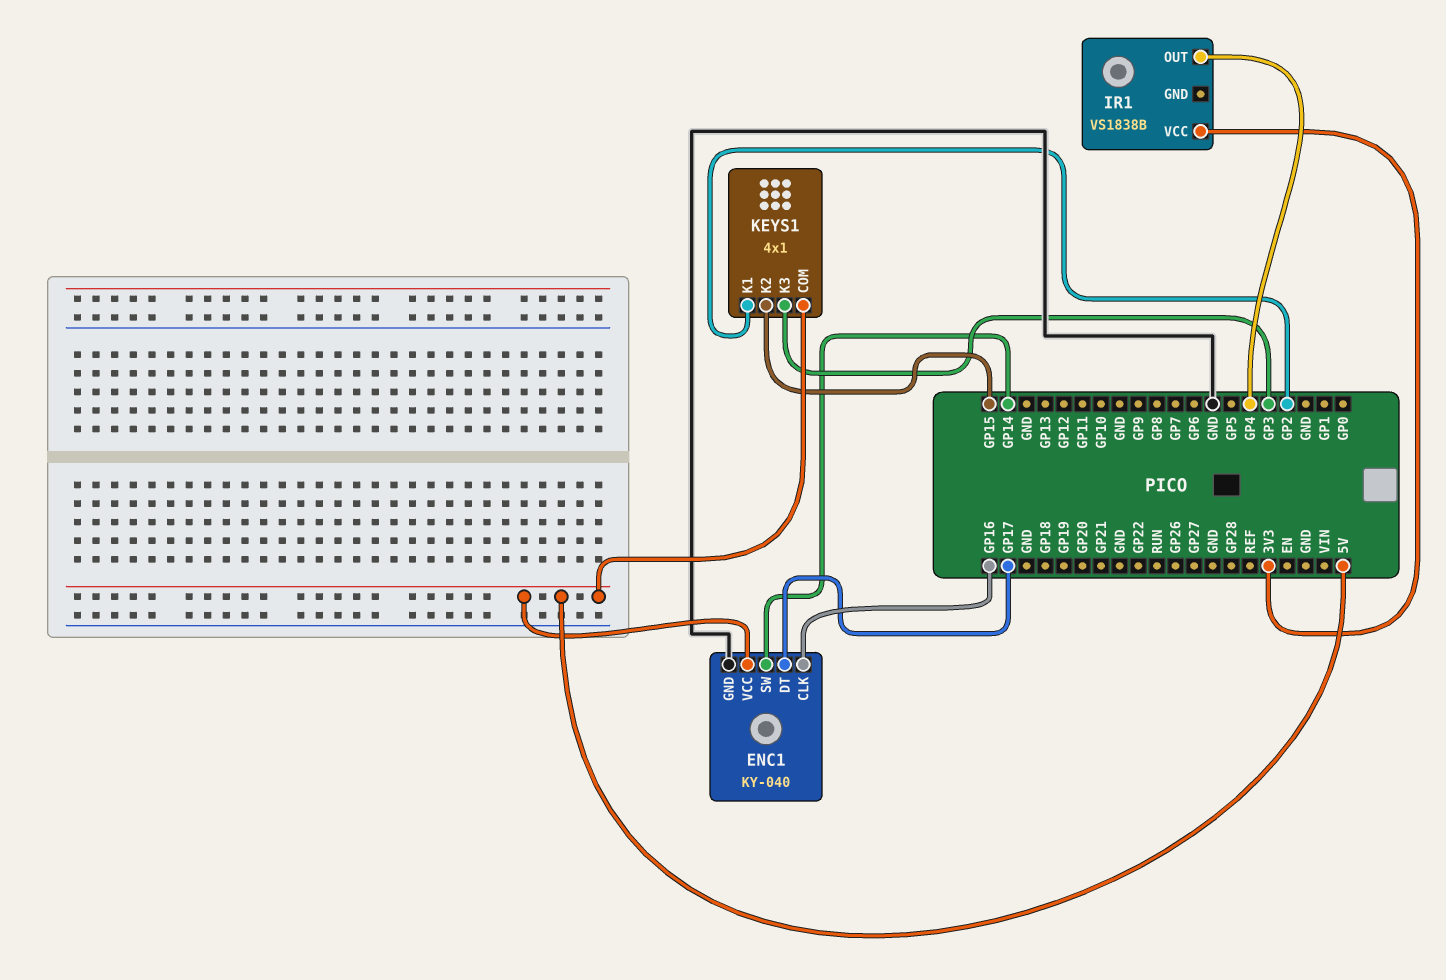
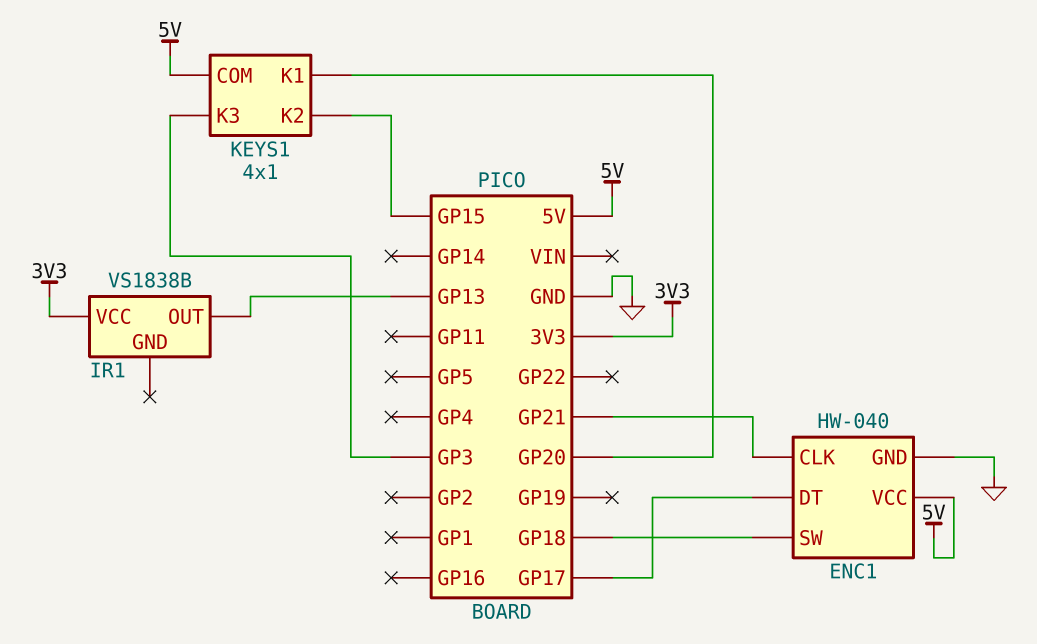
ENC1: KY-040 -> HW-040
ENC1 pin CLK: GP16 -> GP21
ENC1 pin SW: GP14 -> GP18
IR1 pin OUT: GP4 -> GP13
KEYS1 pin K1: GP2 -> GP20

